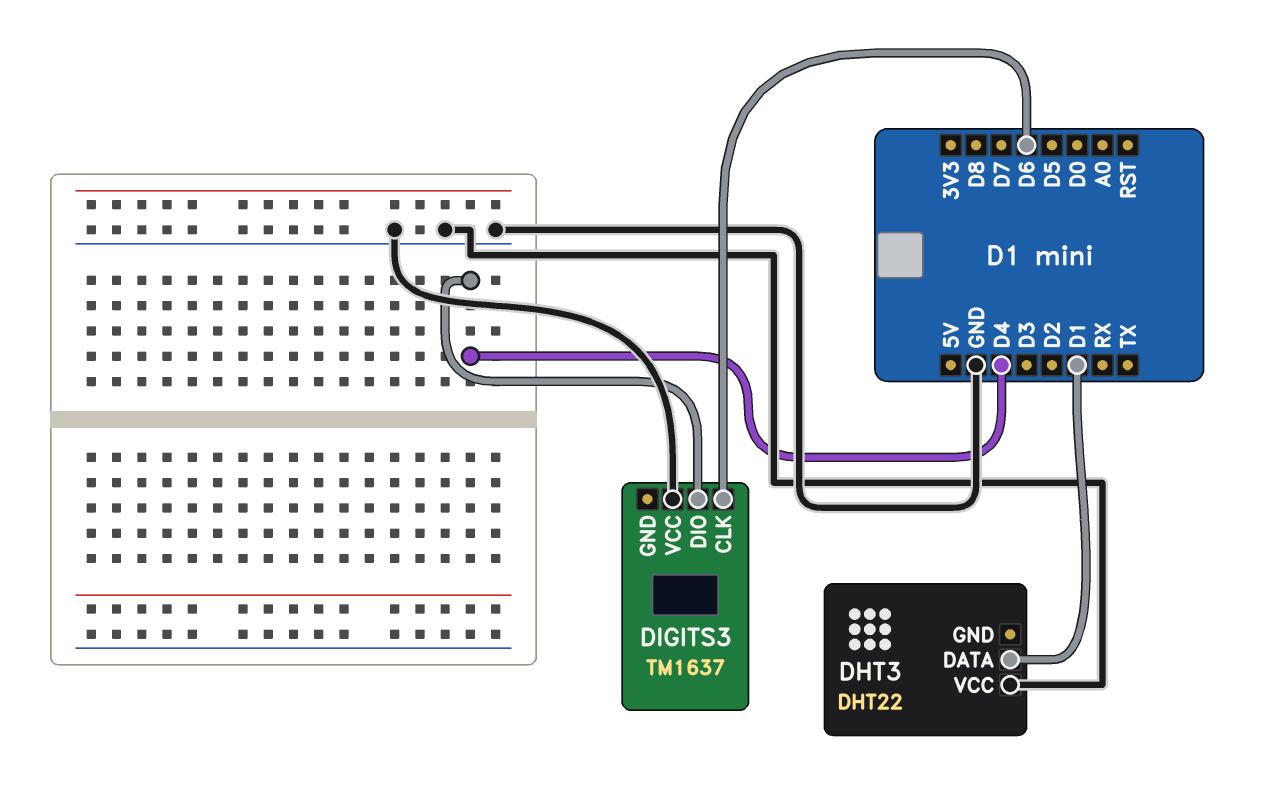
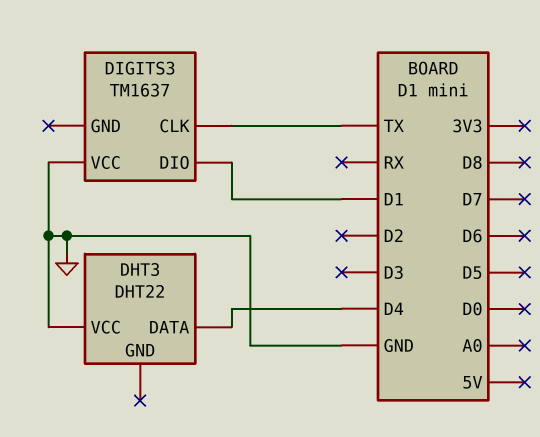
DHT3 pin DATA: D1 -> D4
DIGITS3 pin CLK: D6 -> TX
DIGITS3 pin DIO: D4 -> D1

